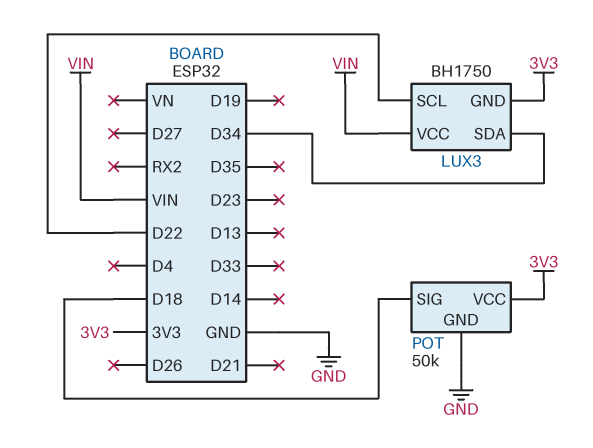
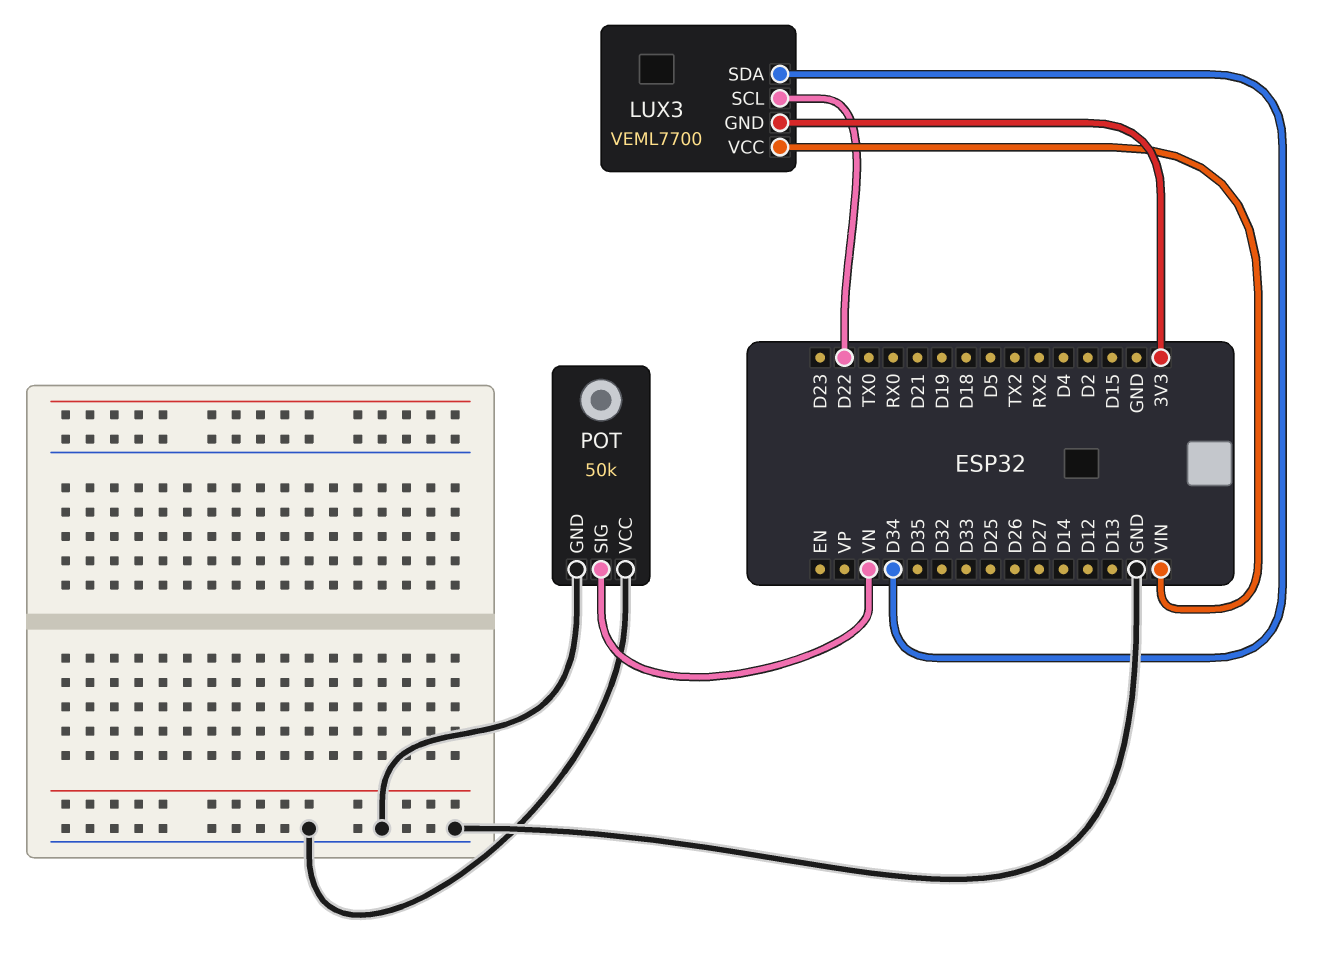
LUX3: BH1750 -> VEML7700
POT pin SIG: D18 -> VN
POT pin VCC: 3V3 -> GND

